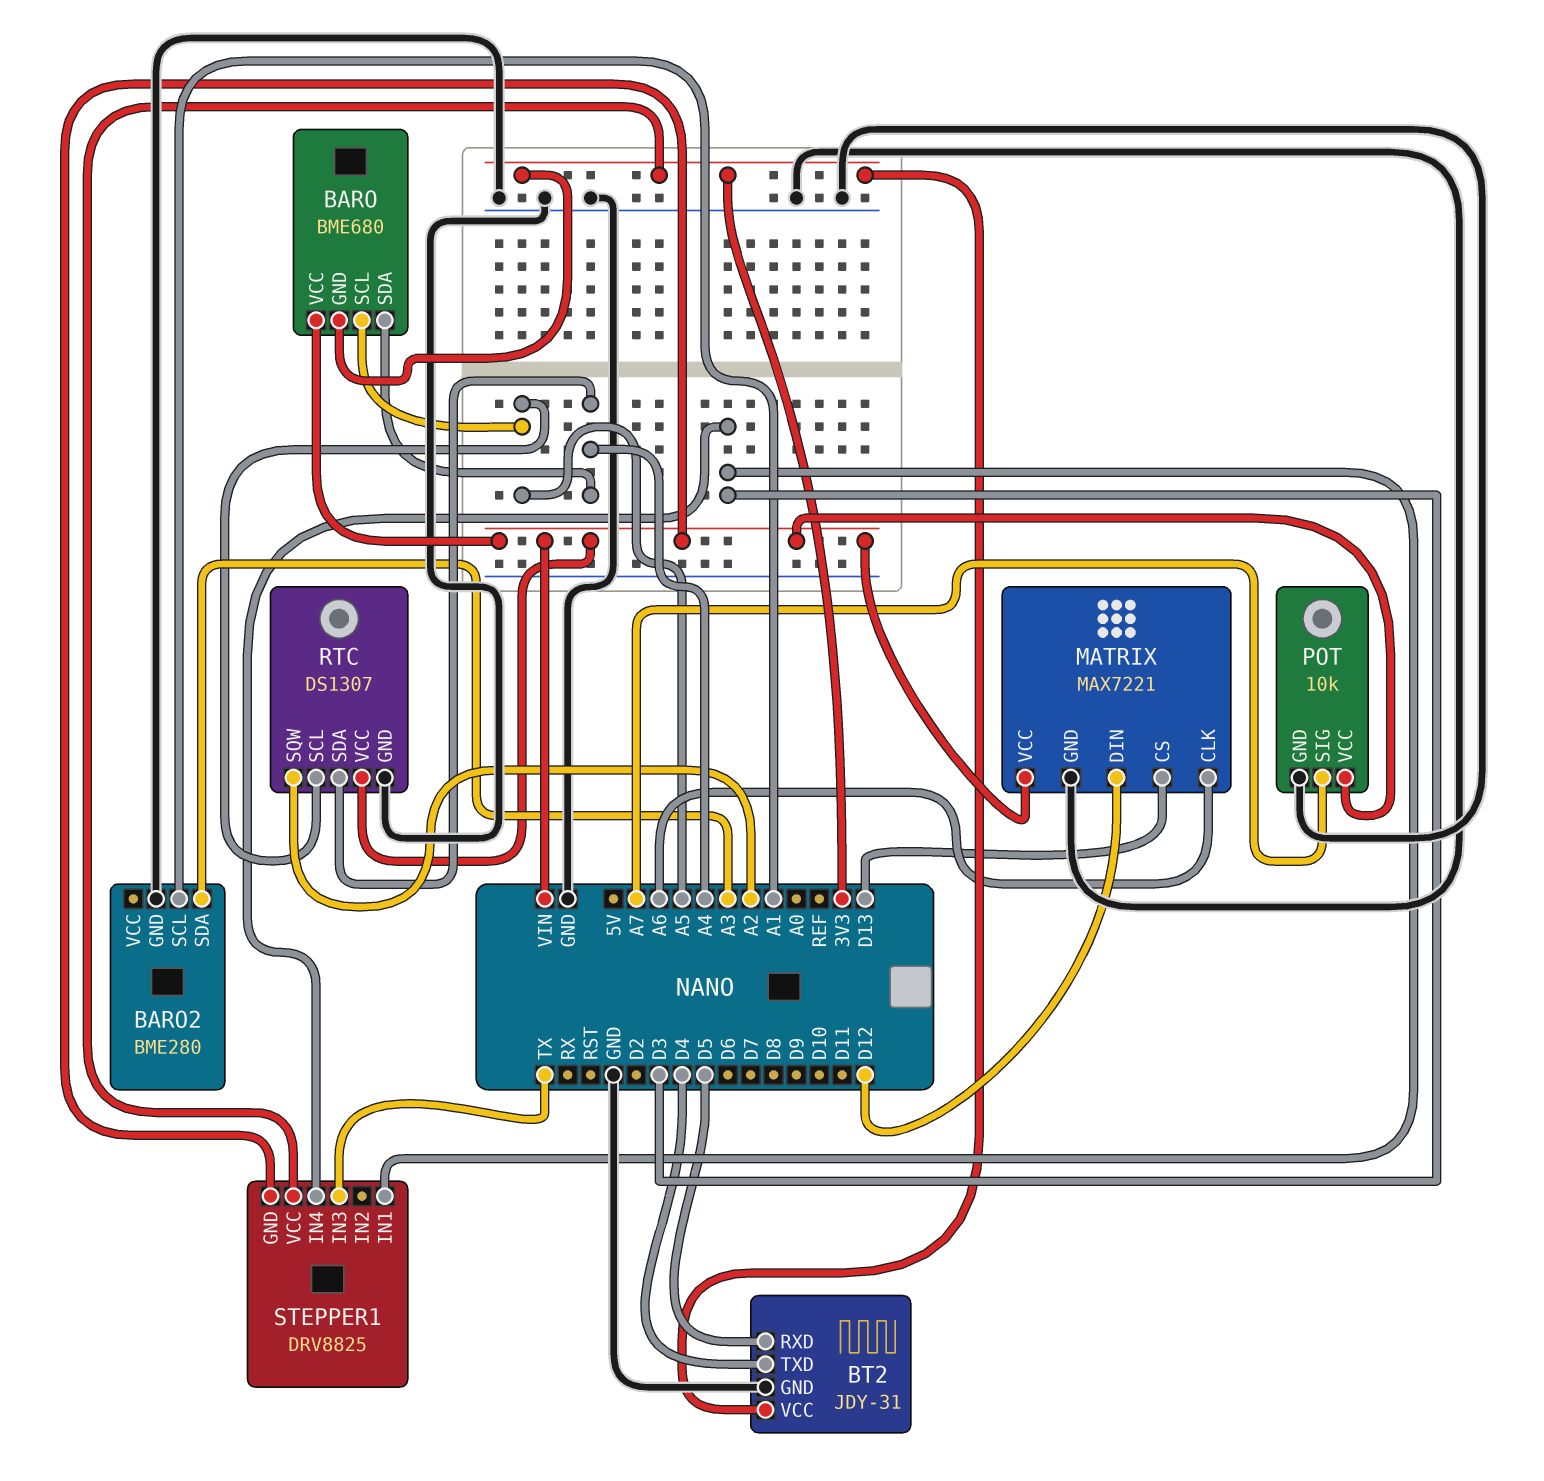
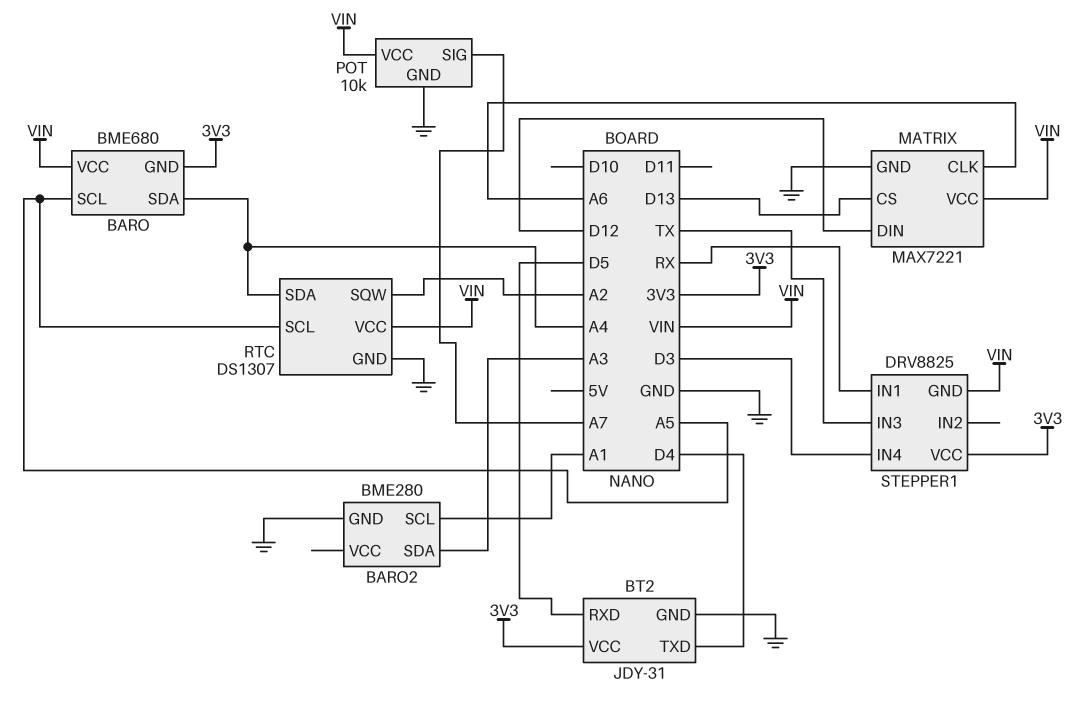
STEPPER1 pin IN1: D3 -> RX

